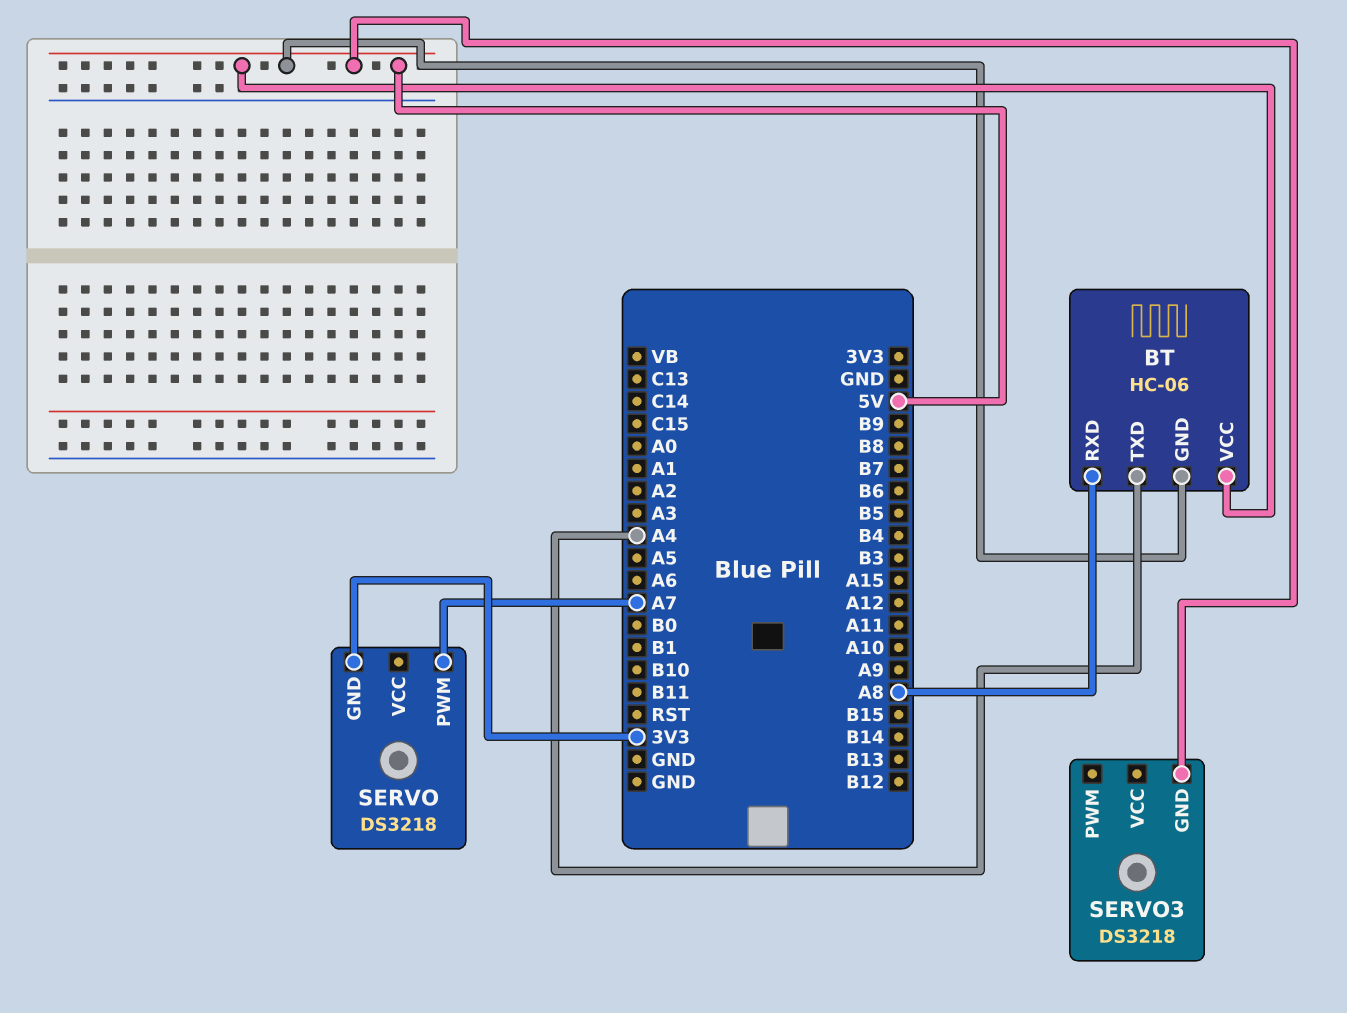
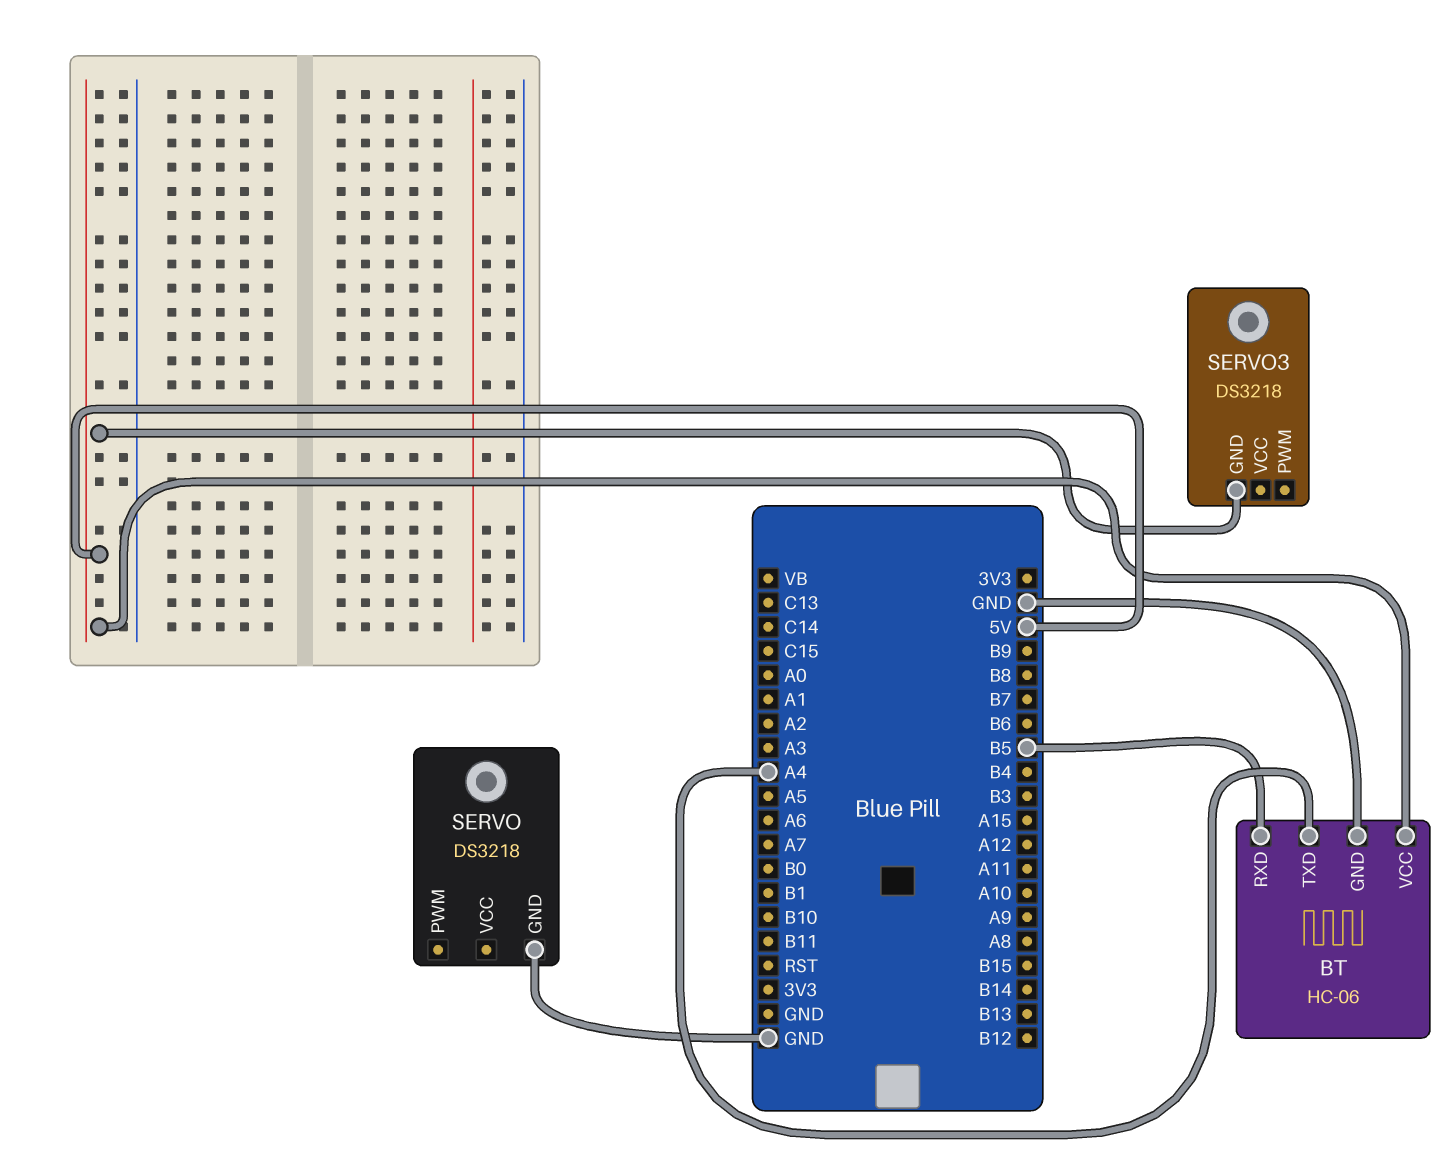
BT pin GND: 5V -> GND
BT pin RXD: A8 -> B5
SERVO pin GND: 3V3 -> GND
SERVO pin PWM: A7 -> none

